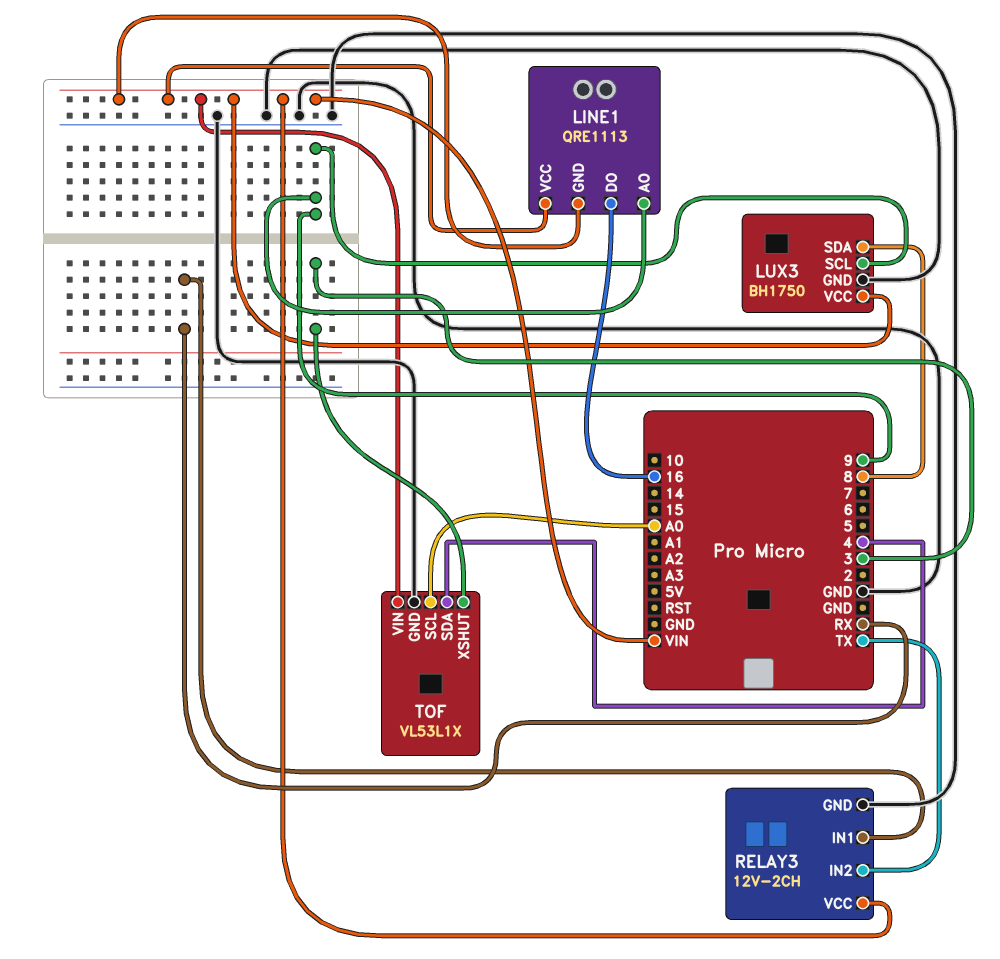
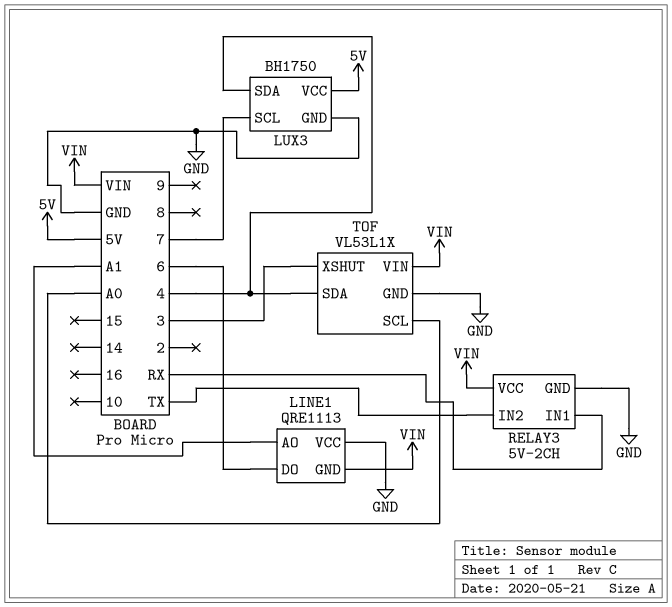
LINE1 pin AO: 9 -> A1
LINE1 pin DO: 16 -> 6
LINE1 pin VCC: VIN -> GND
LUX3 pin SCL: 9 -> 7
LUX3 pin SDA: 8 -> 4
LUX3 pin VCC: VIN -> 5V
RELAY3: 12V-2CH -> 5V-2CH

